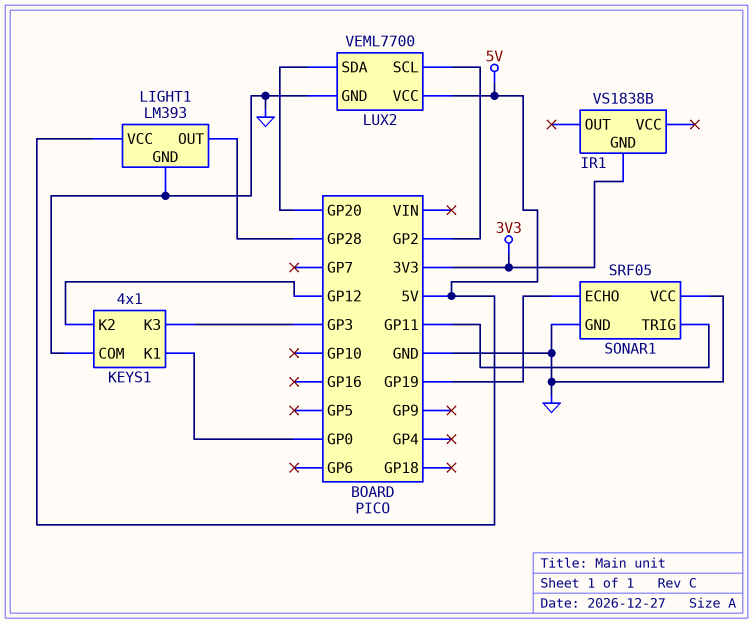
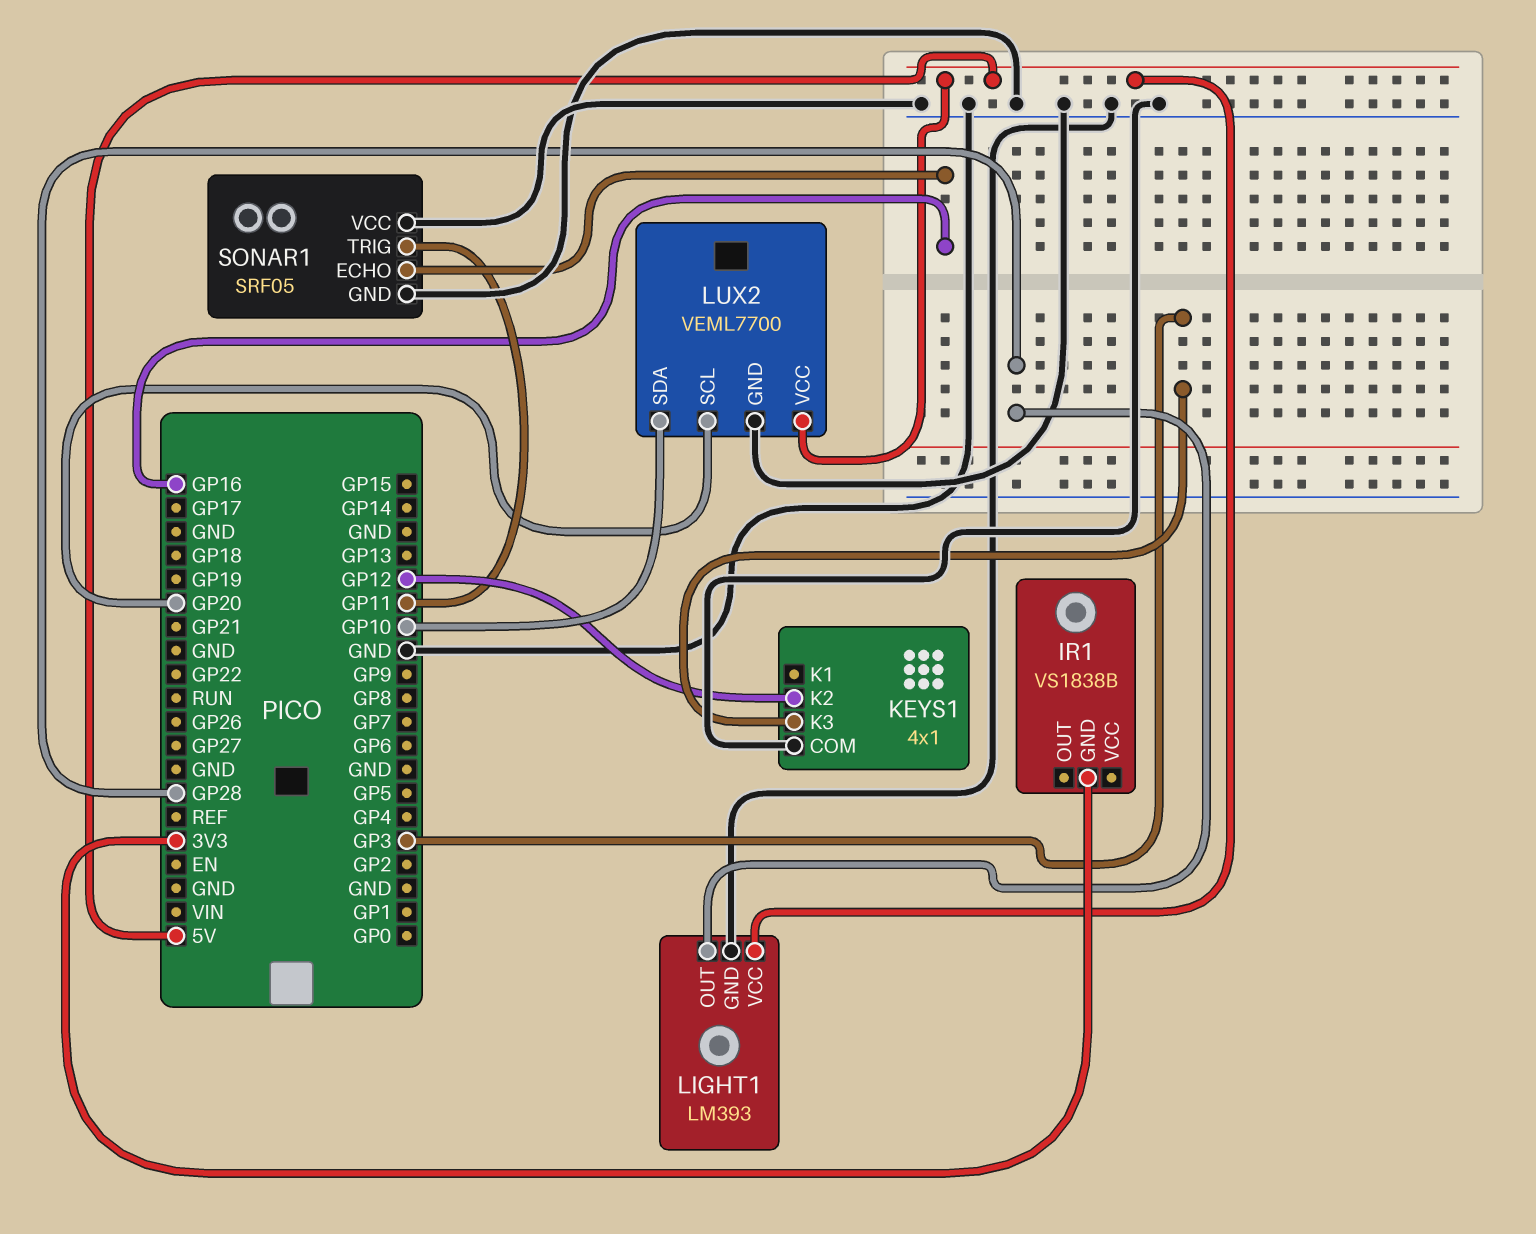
KEYS1 pin K1: GP0 -> none
LUX2 pin SCL: GP2 -> GP20
LUX2 pin SDA: GP20 -> GP10
SONAR1 pin ECHO: GP19 -> GP16

